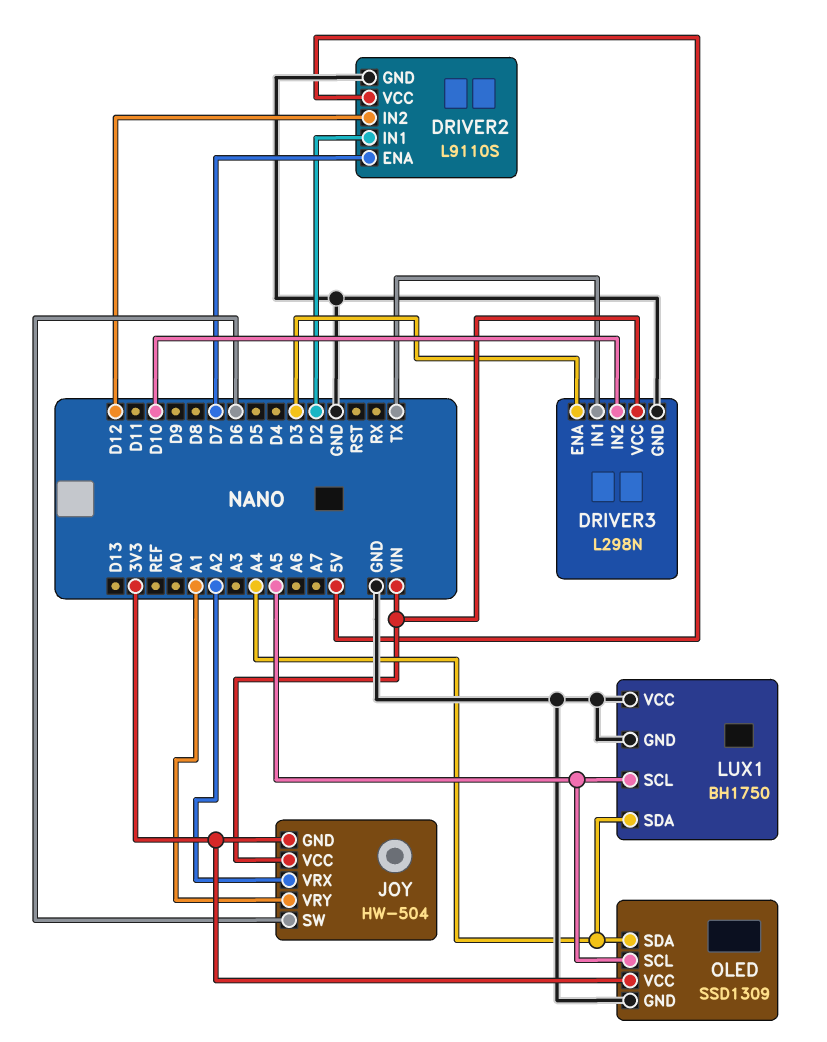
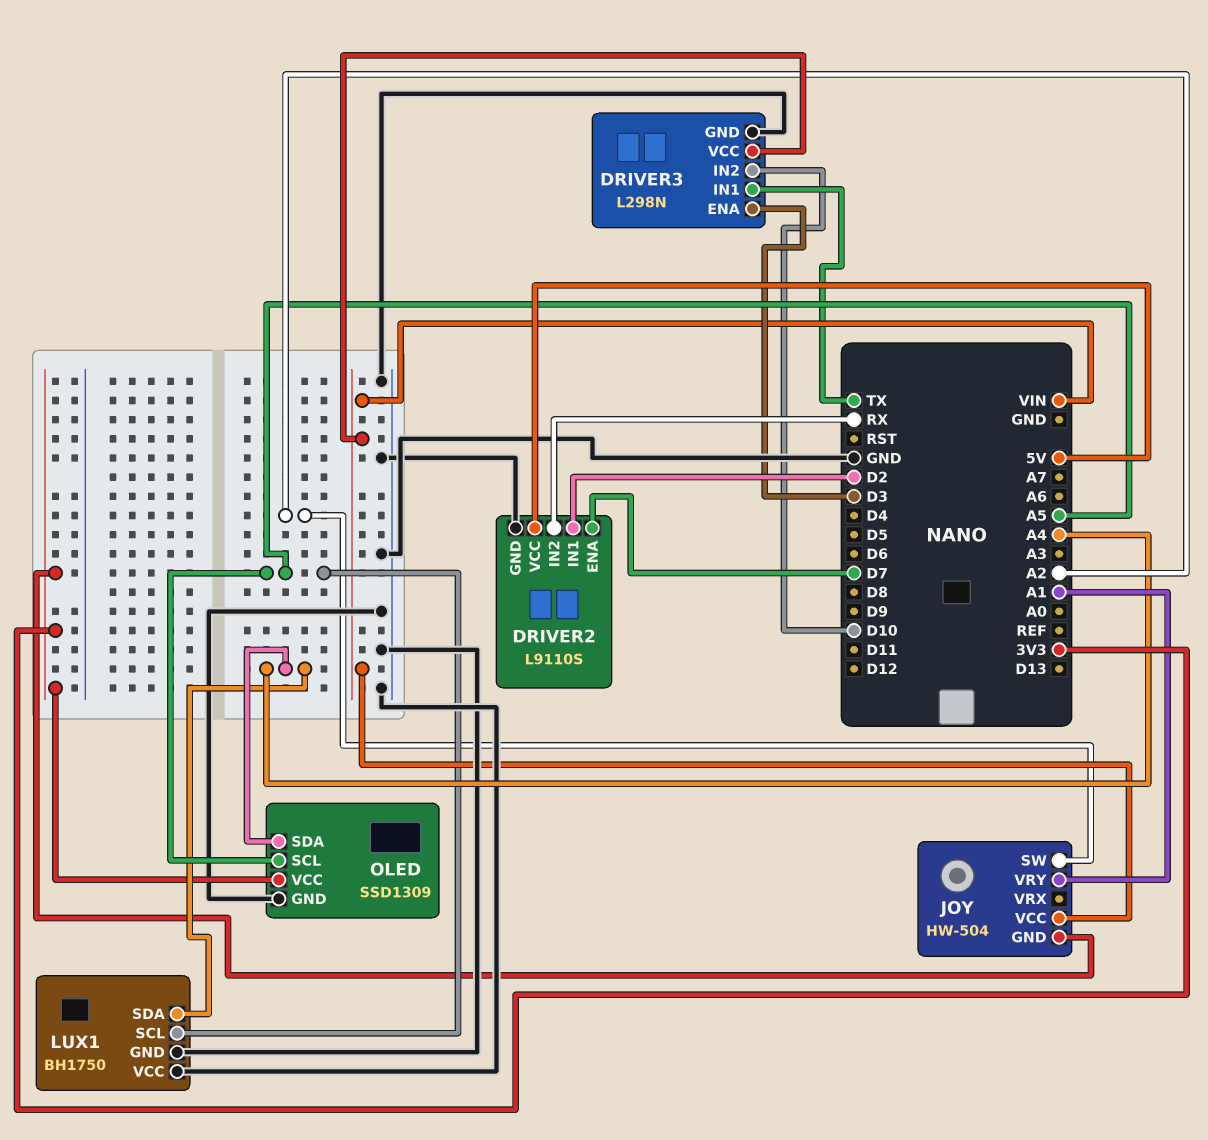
DRIVER2 pin IN2: D12 -> RX
JOY pin SW: D6 -> A2
JOY pin VRX: A2 -> none

